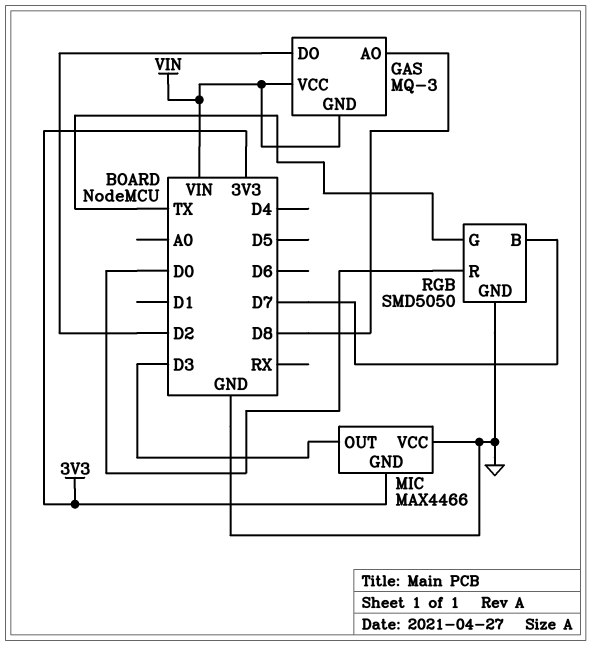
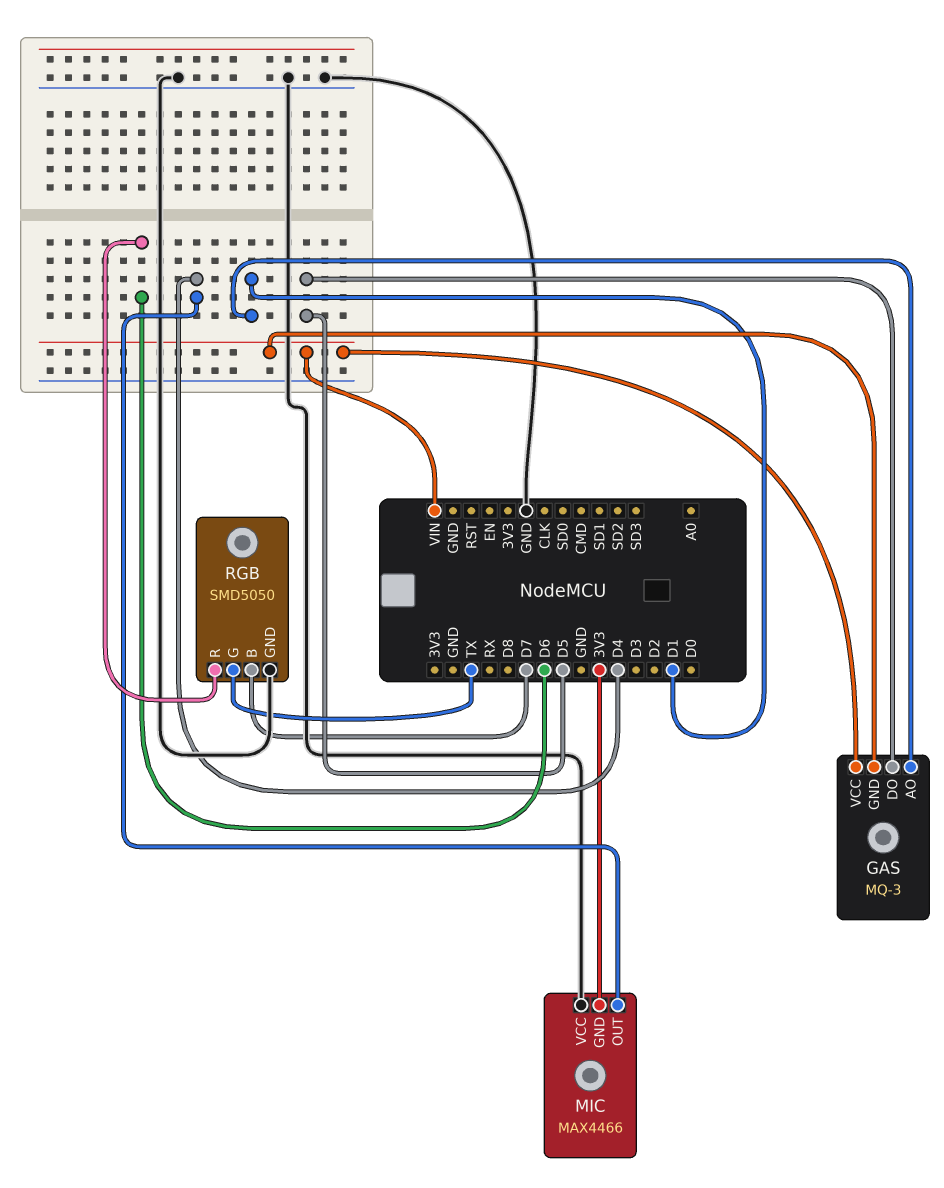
GAS pin AO: D8 -> D1
GAS pin DO: D2 -> D5
MIC pin OUT: D3 -> D4
RGB pin R: D0 -> D6

